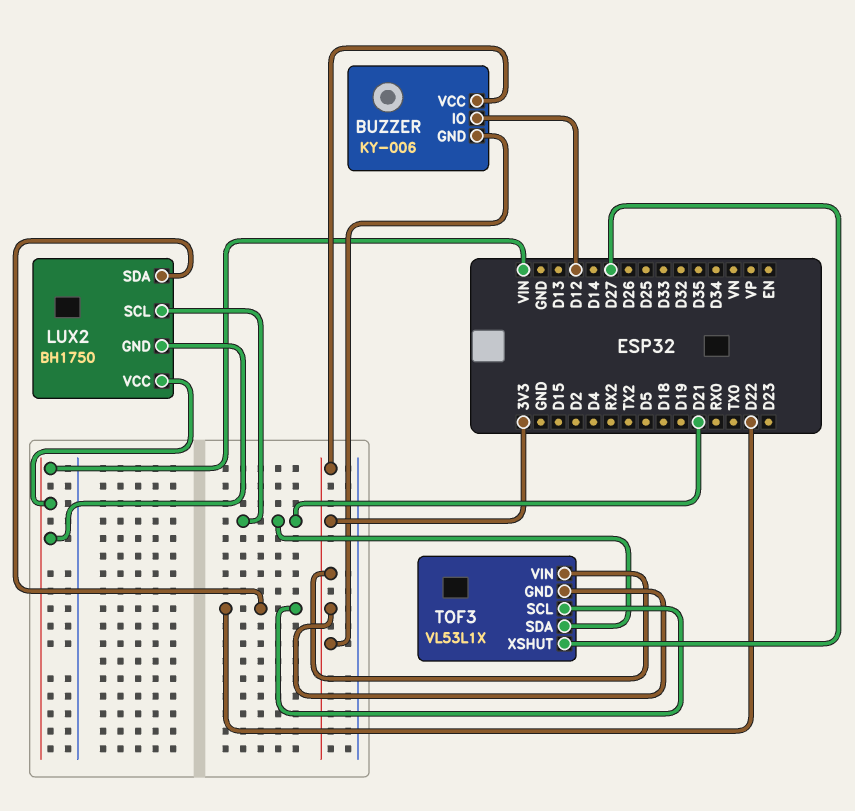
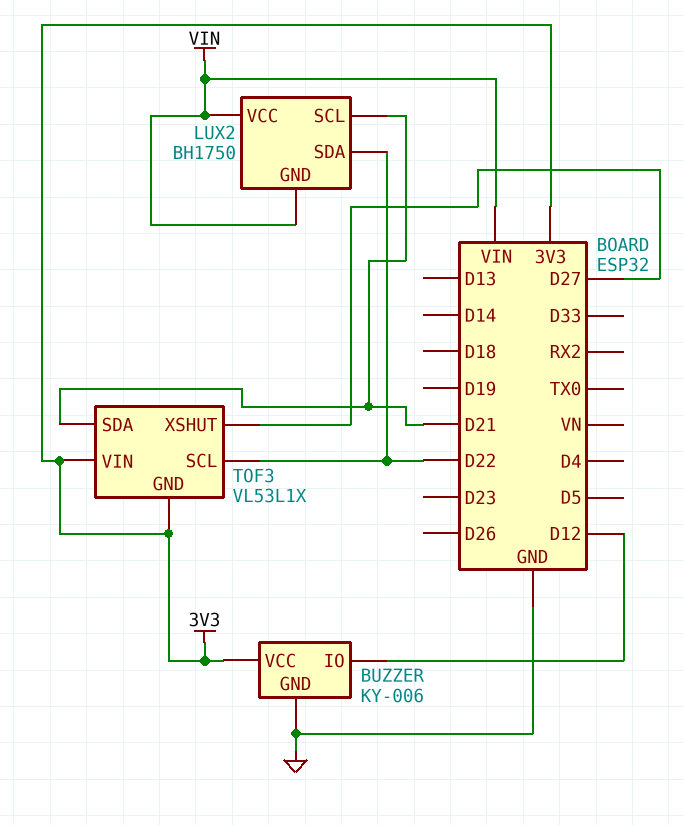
BUZZER pin GND: 3V3 -> GND

